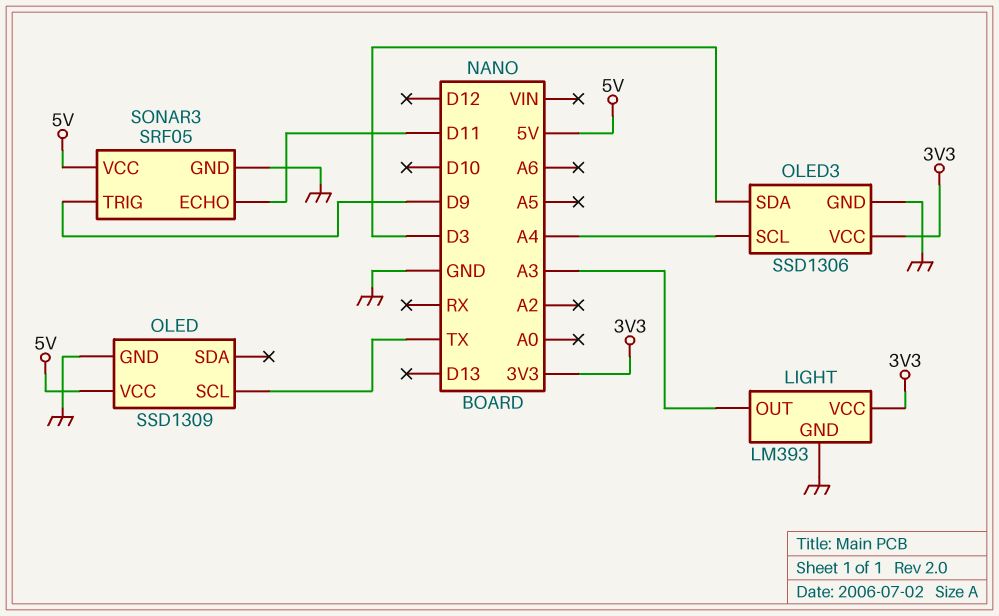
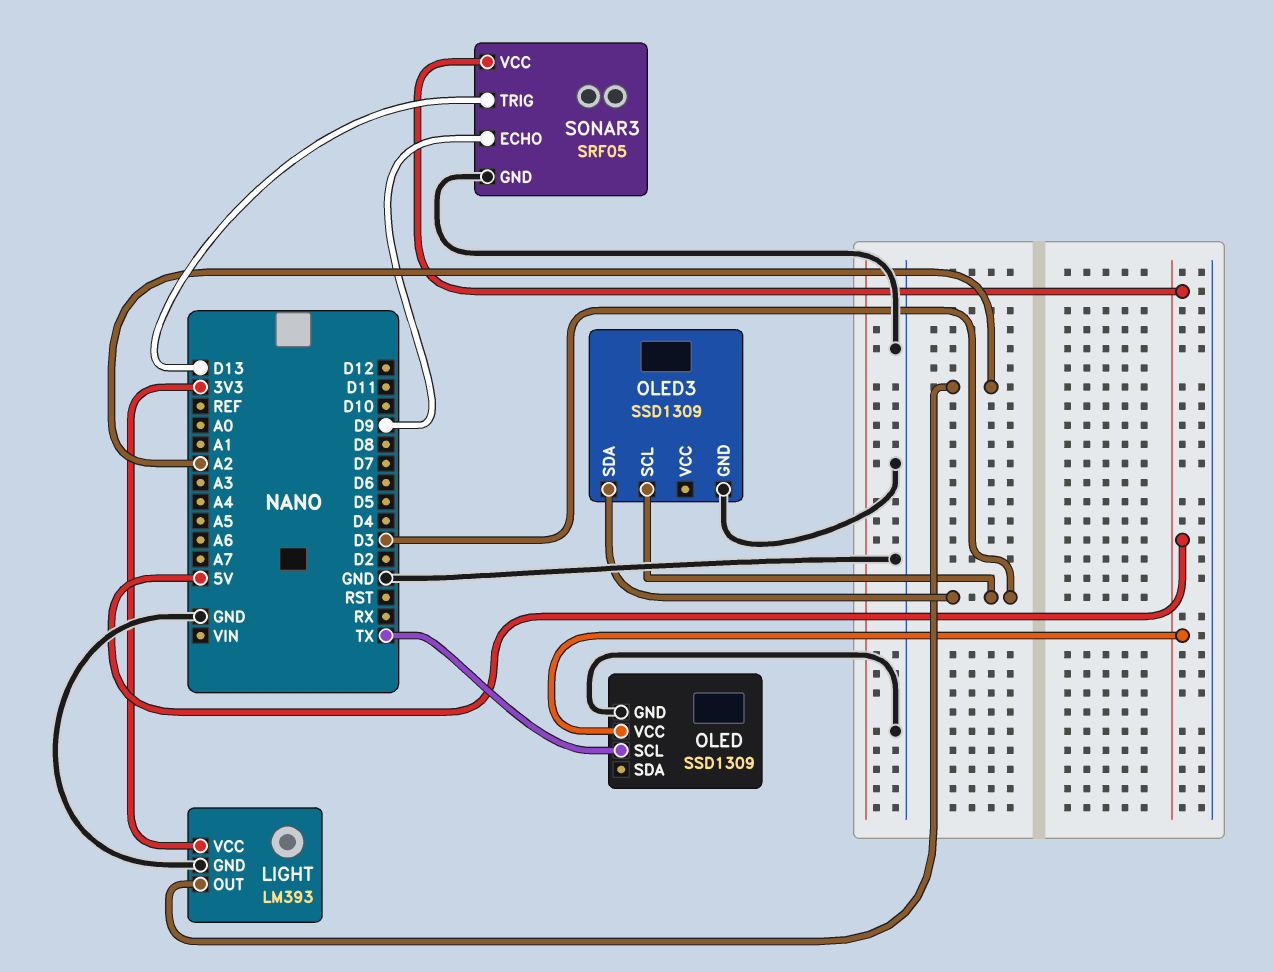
LIGHT pin OUT: A3 -> A2
OLED3: SSD1306 -> SSD1309
OLED3 pin SCL: A4 -> D3
OLED3 pin VCC: 3V3 -> none
SONAR3 pin ECHO: D11 -> D9
SONAR3 pin TRIG: D9 -> D13

